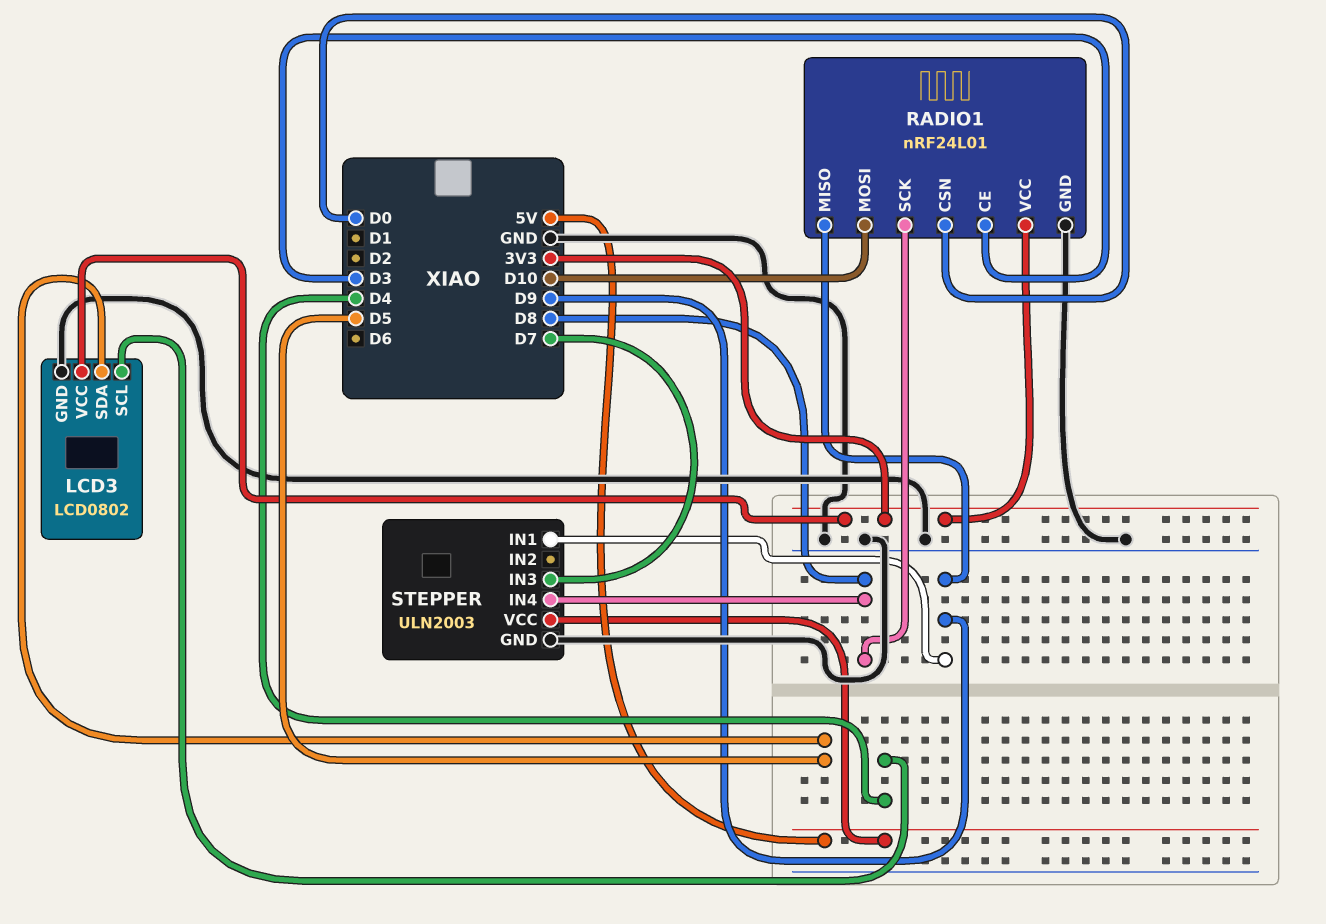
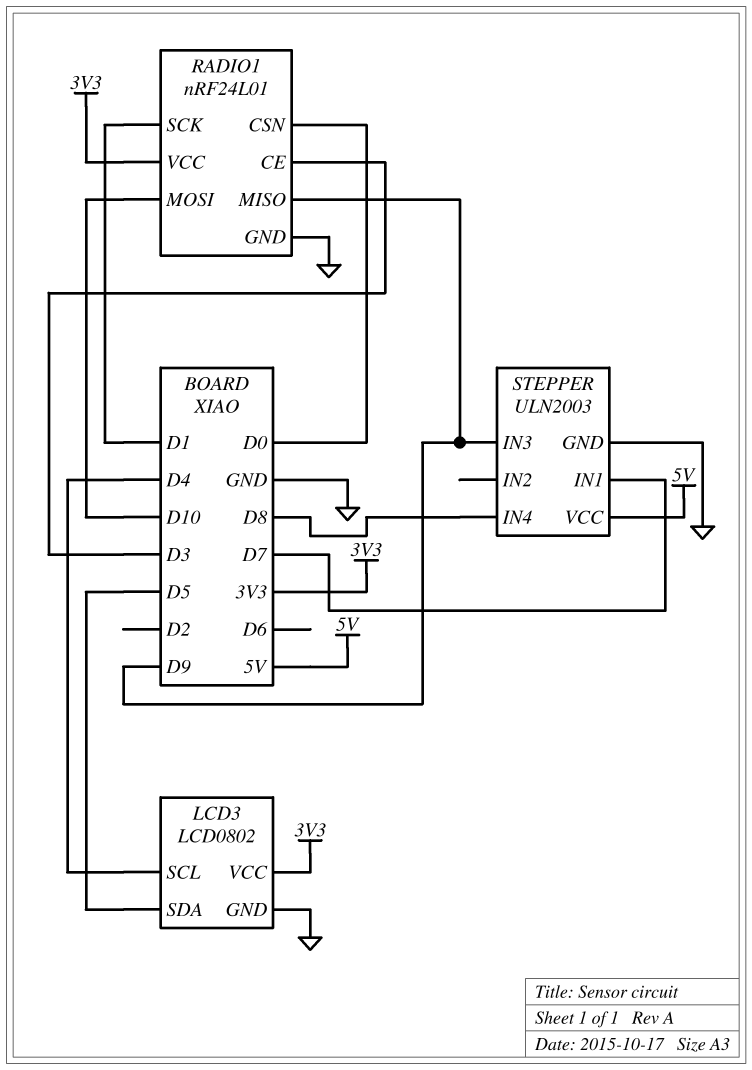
RADIO1 pin SCK: D8 -> D1
STEPPER pin IN1: D9 -> D7
STEPPER pin IN3: D7 -> D9

